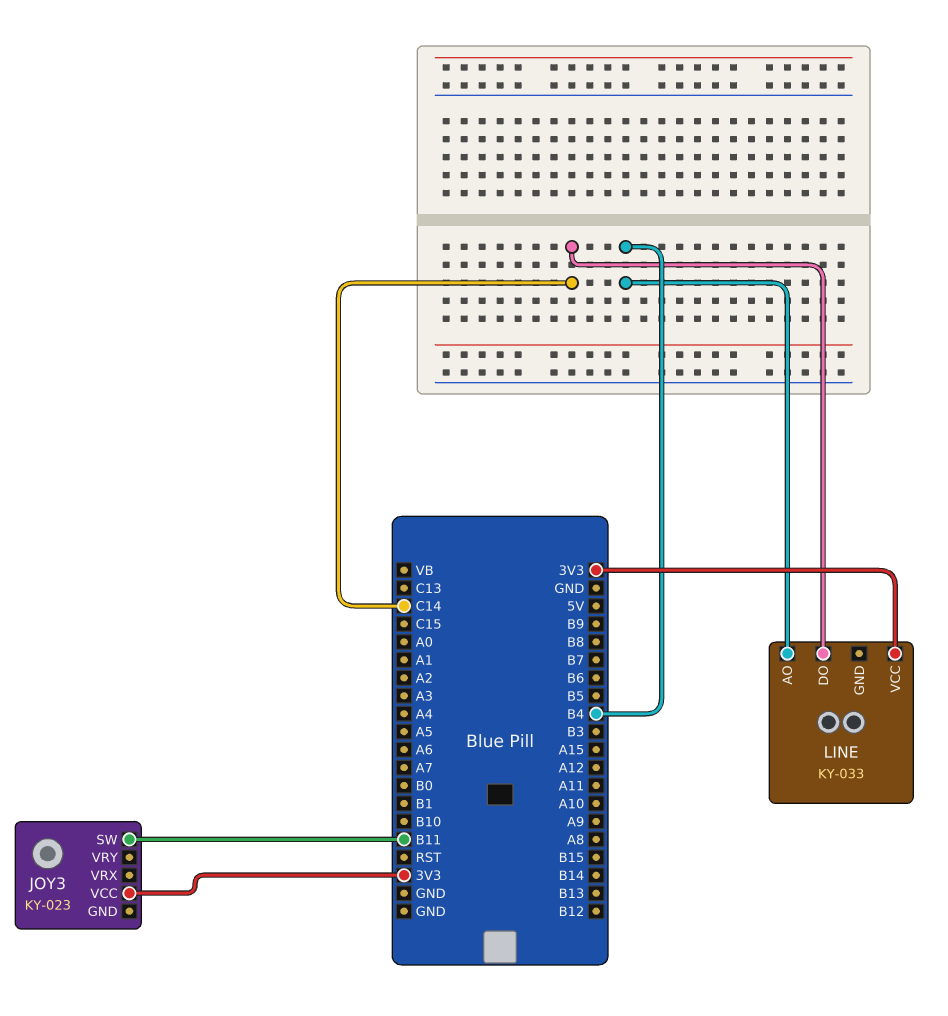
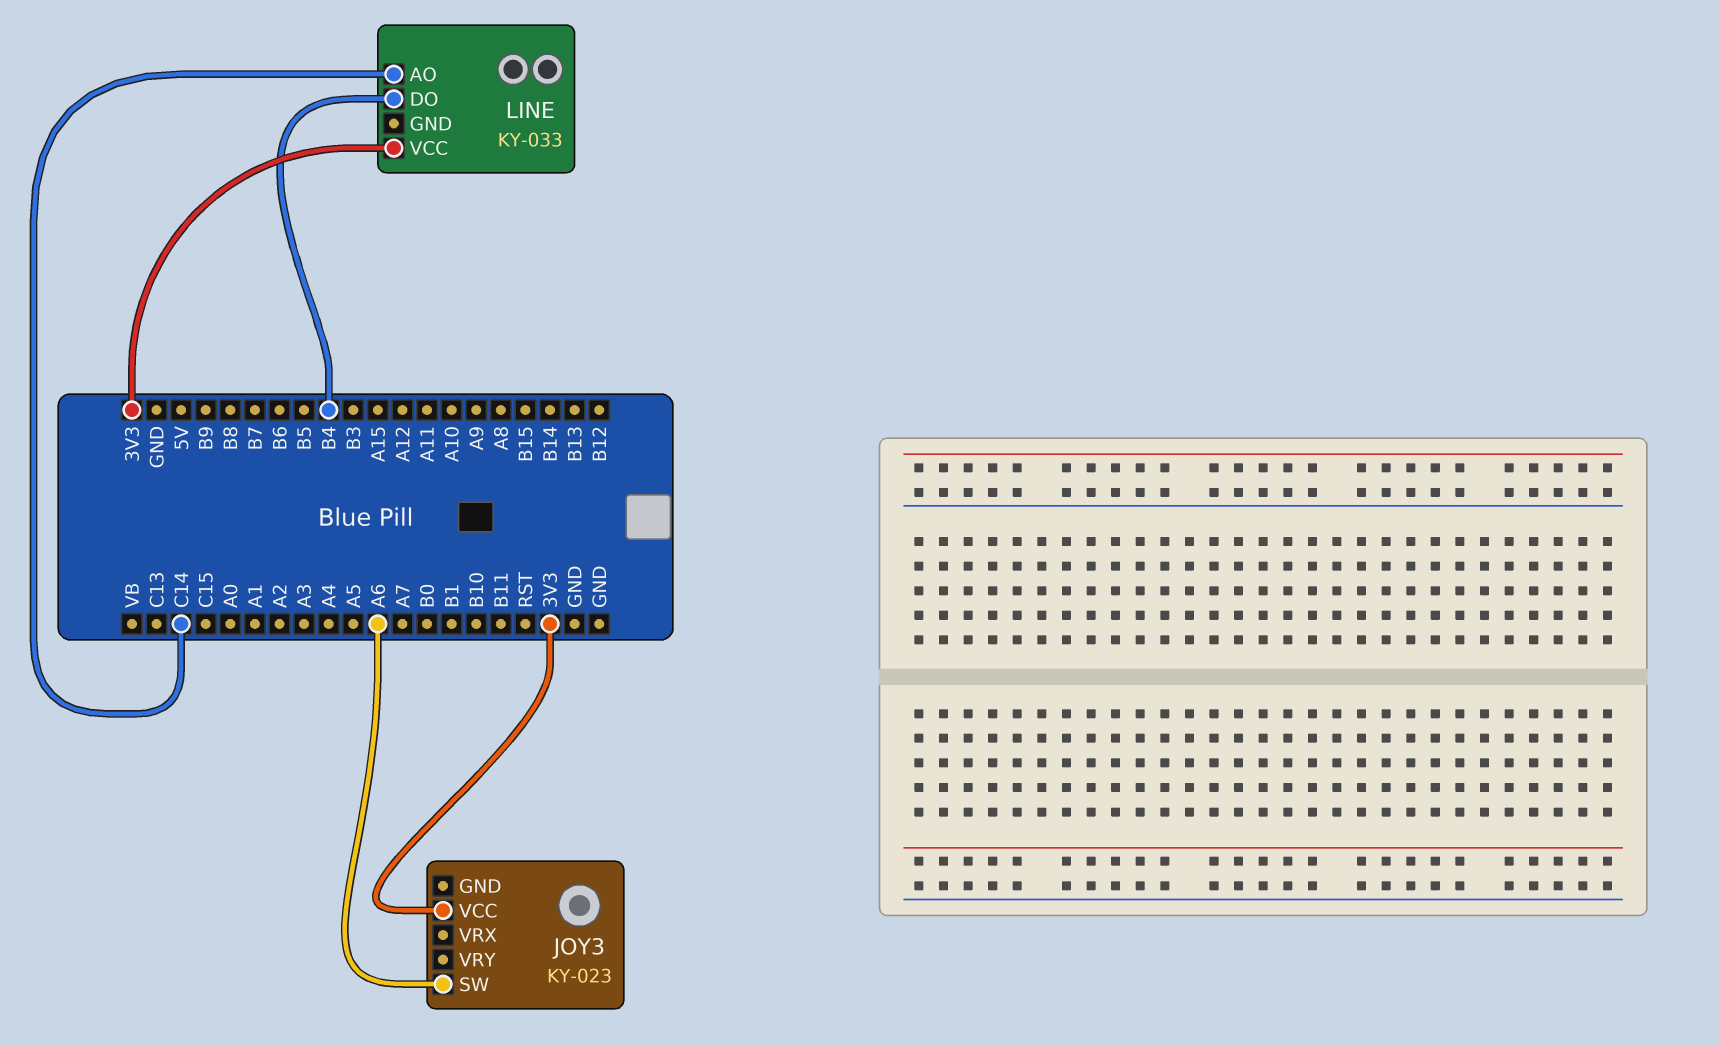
JOY3 pin SW: B11 -> A6
LINE pin AO: B4 -> C14
LINE pin DO: C14 -> B4

